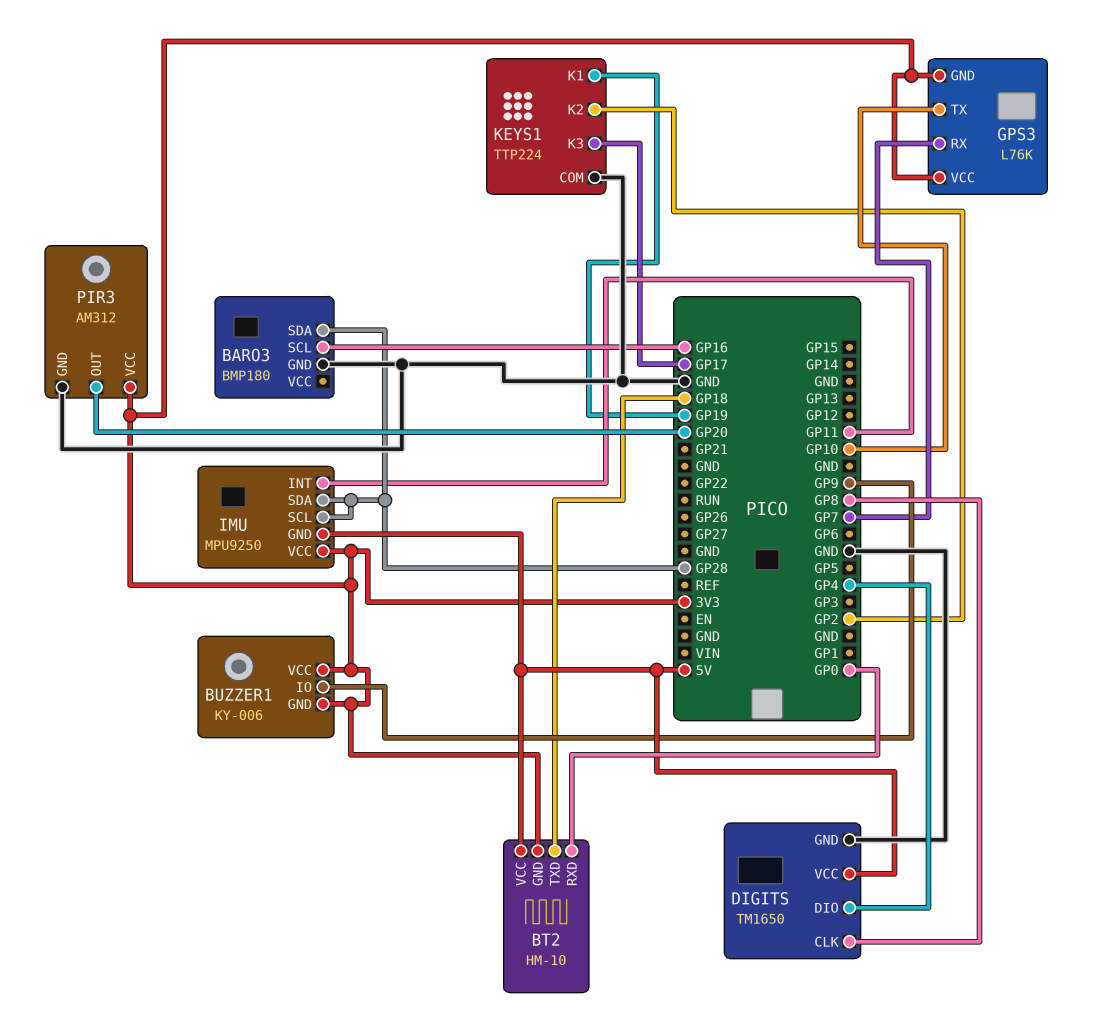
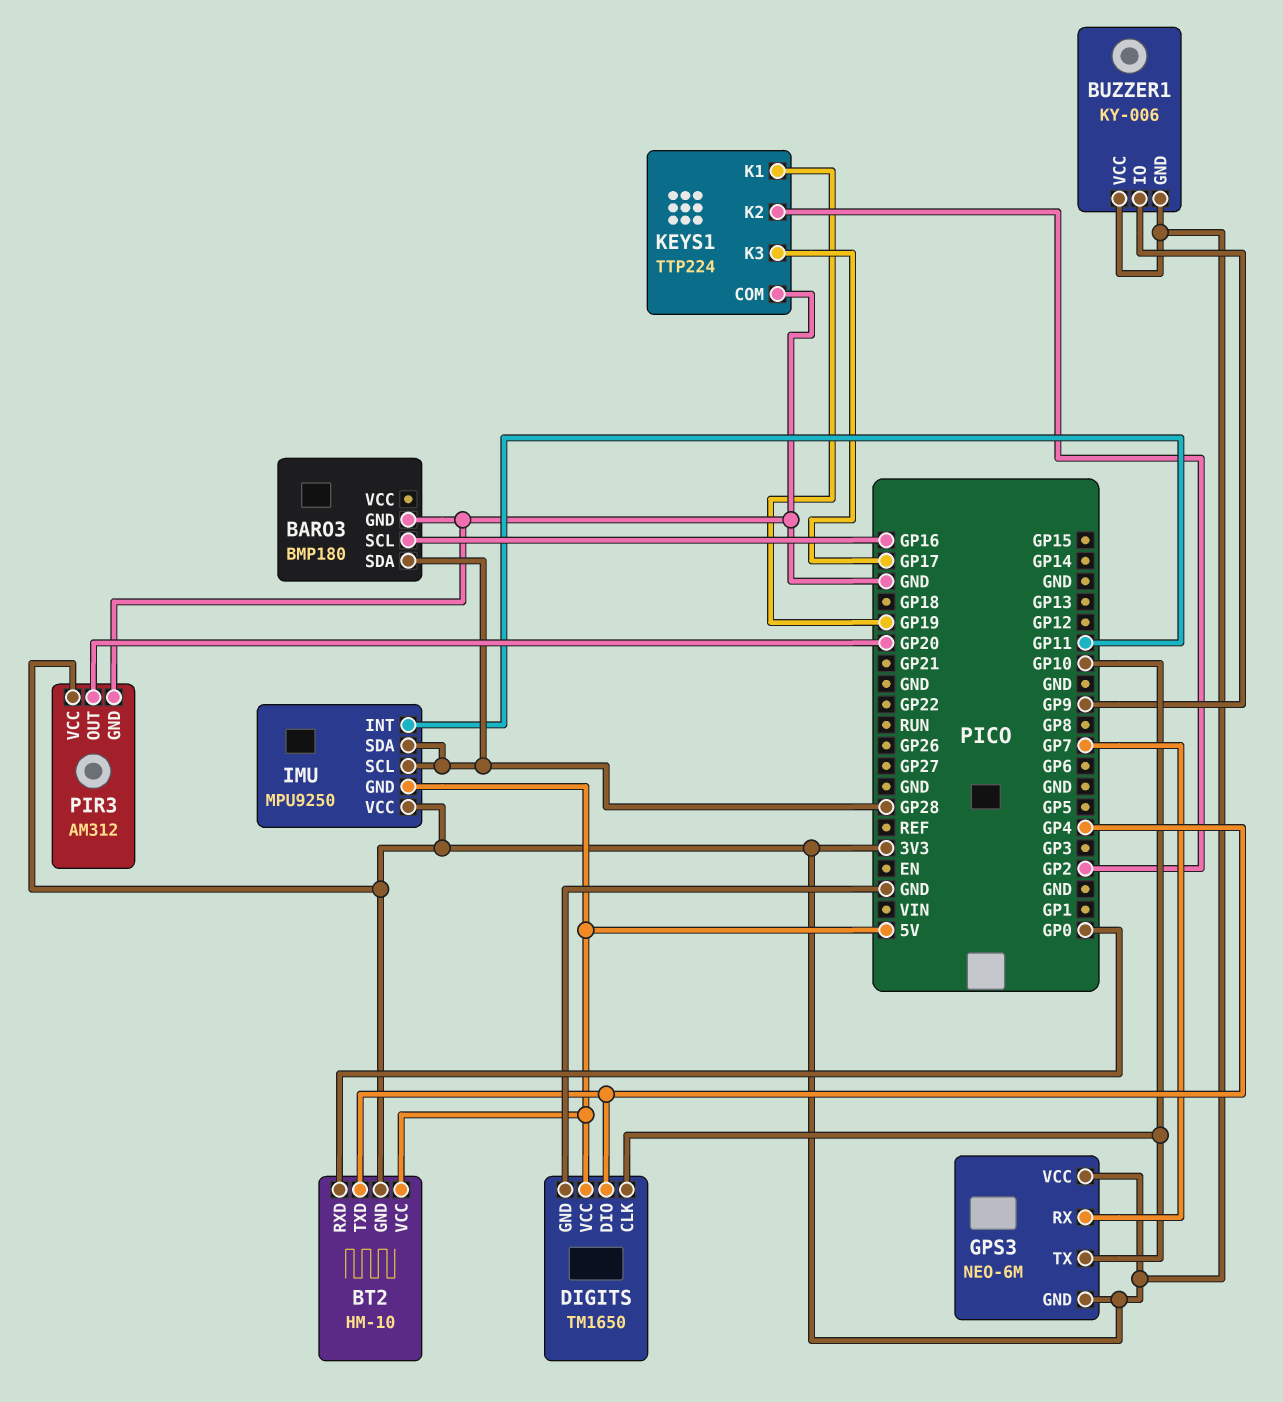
BT2 pin TXD: GP18 -> GP4
DIGITS pin CLK: GP8 -> GP10
GPS3: L76K -> NEO-6M

